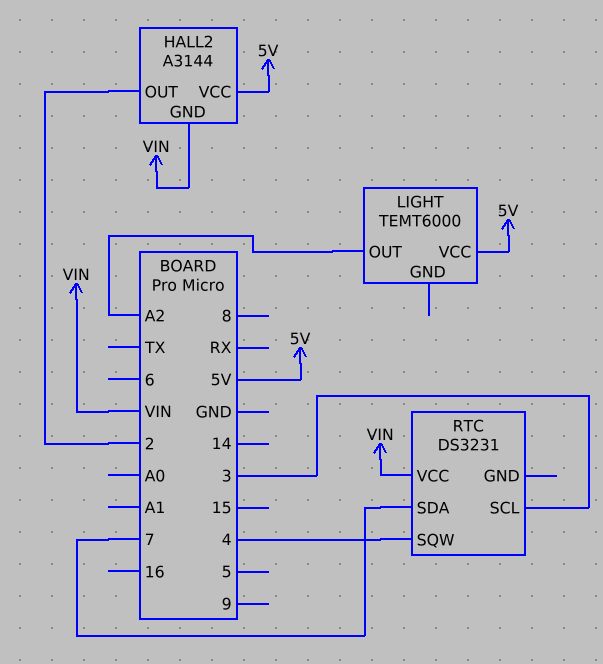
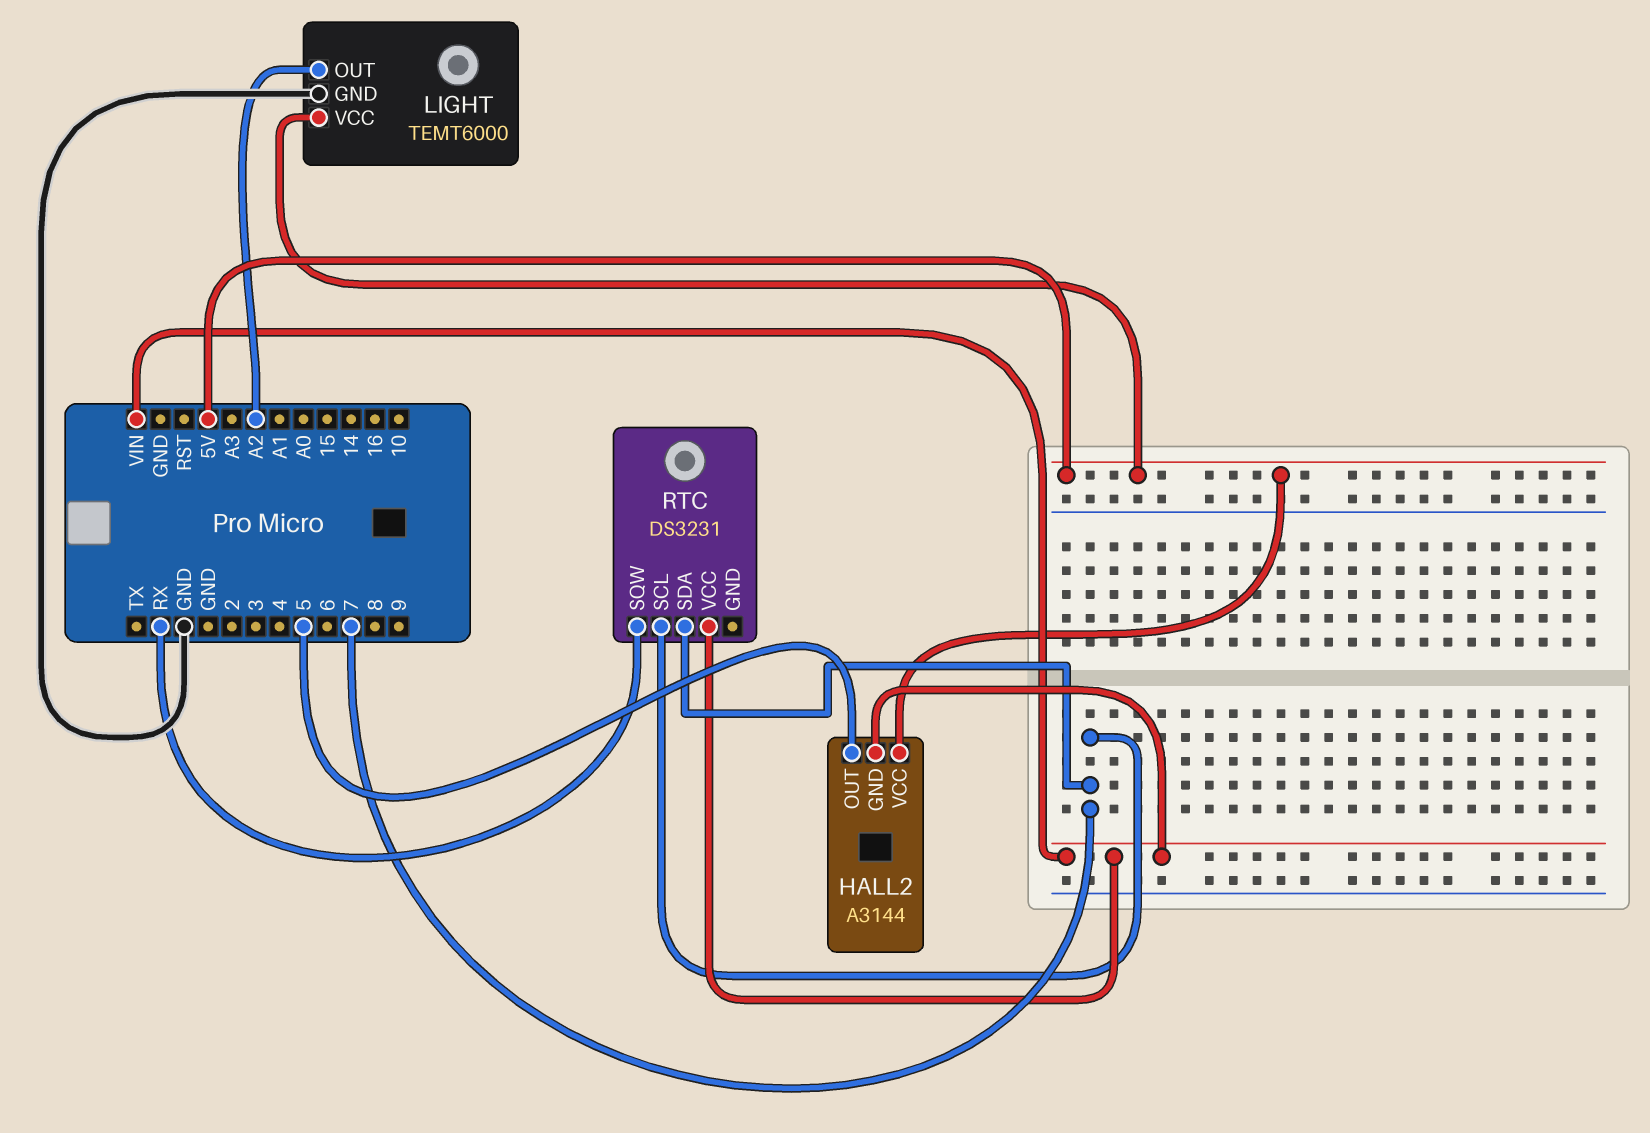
HALL2 pin OUT: 2 -> 5
LIGHT pin GND: none -> GND
RTC pin SCL: 3 -> 7
RTC pin SQW: 4 -> RX

